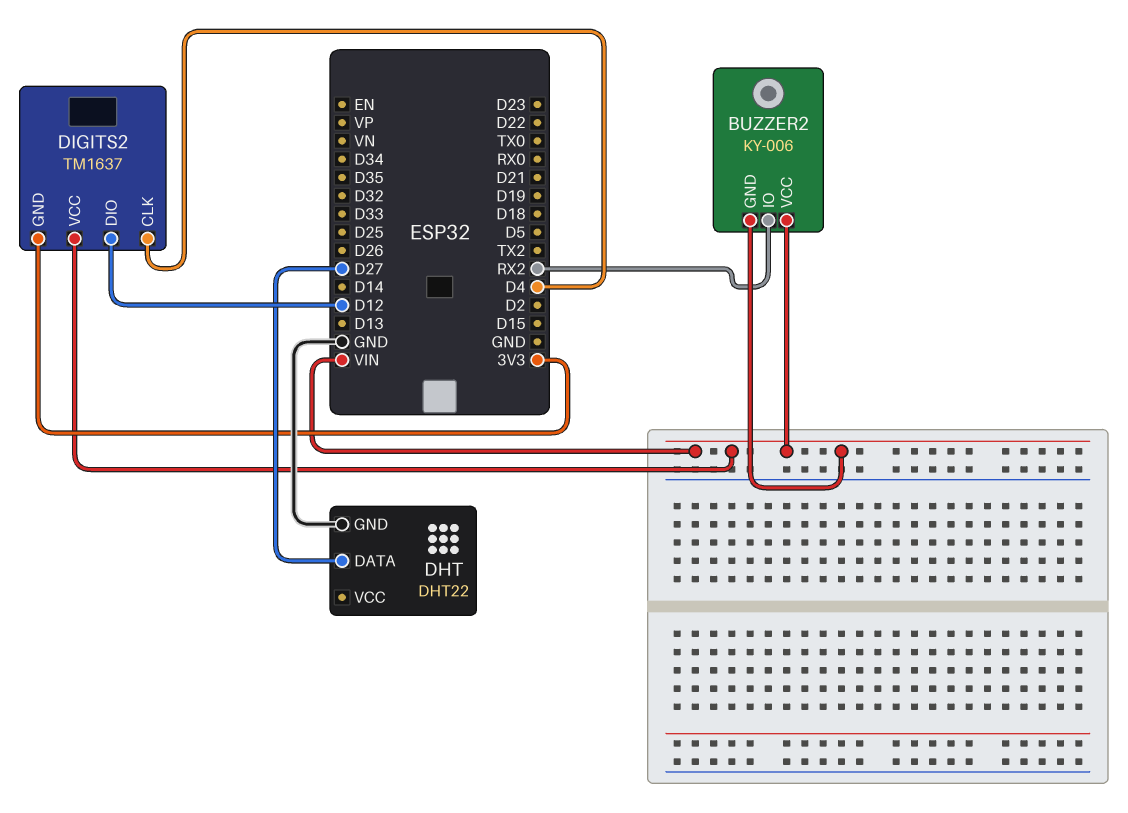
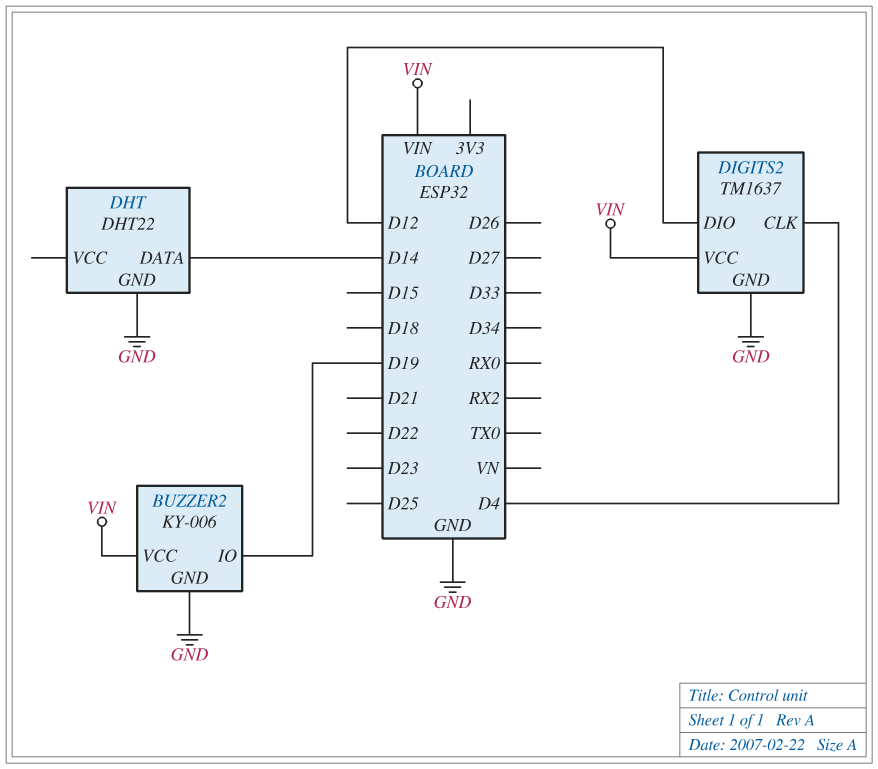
BUZZER2 pin GND: VIN -> GND
BUZZER2 pin IO: RX2 -> D19
DHT pin DATA: D27 -> D14
DIGITS2 pin GND: 3V3 -> GND

